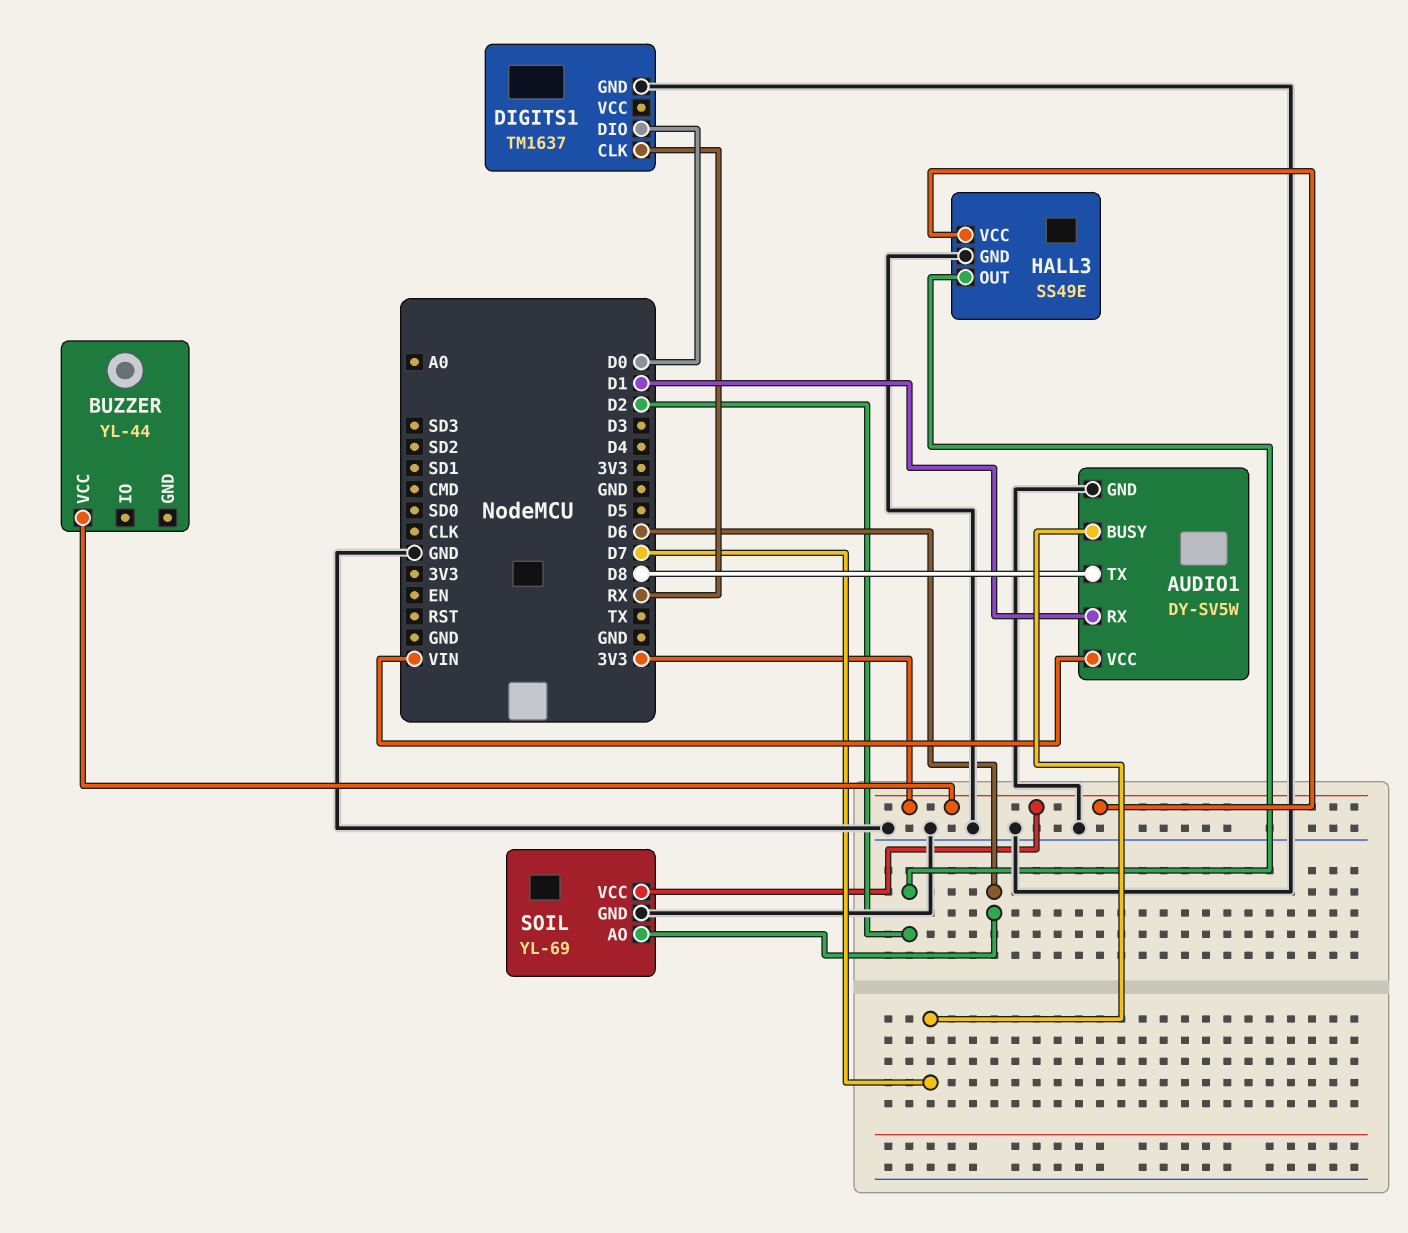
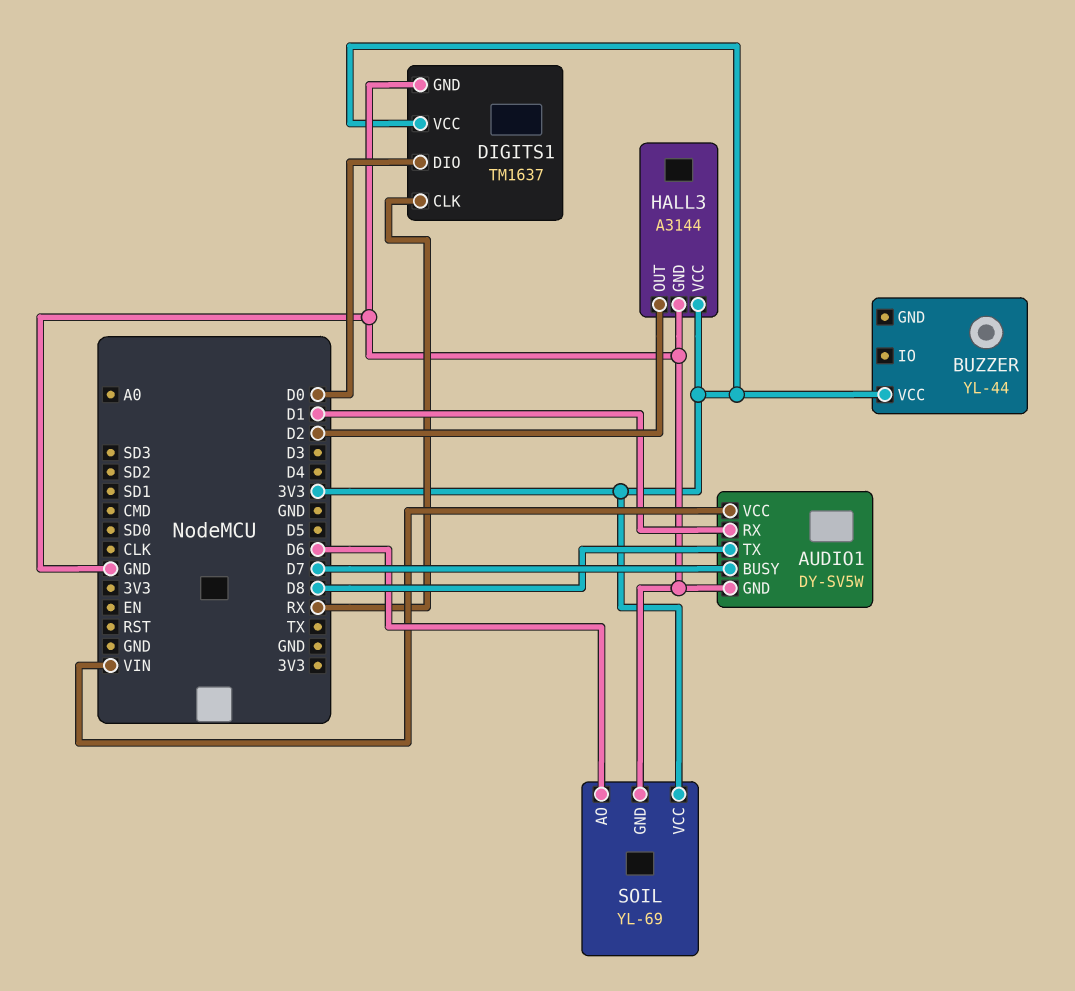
DIGITS1 pin VCC: none -> 3V3
HALL3: SS49E -> A3144

